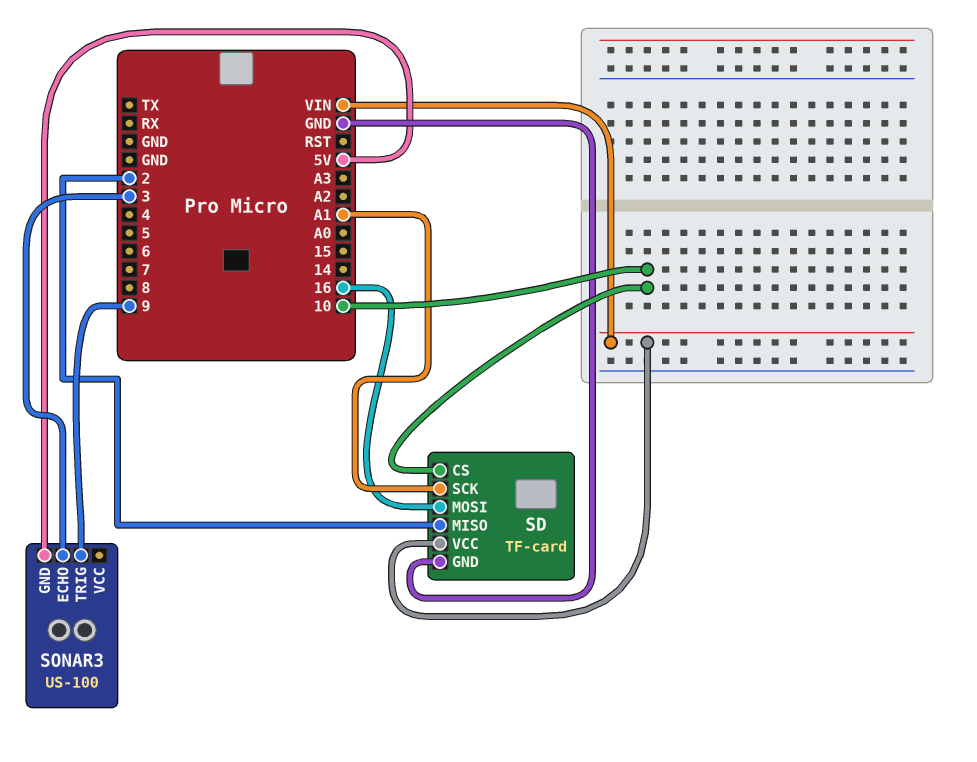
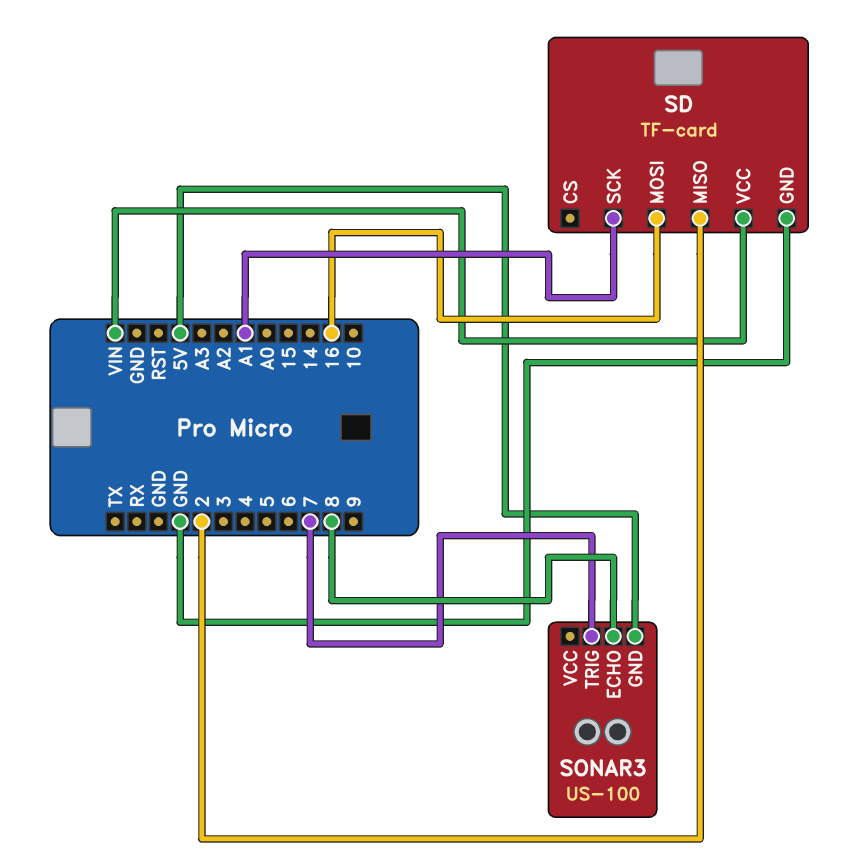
SD pin CS: 10 -> none
SONAR3 pin ECHO: 3 -> 8
SONAR3 pin TRIG: 9 -> 7

